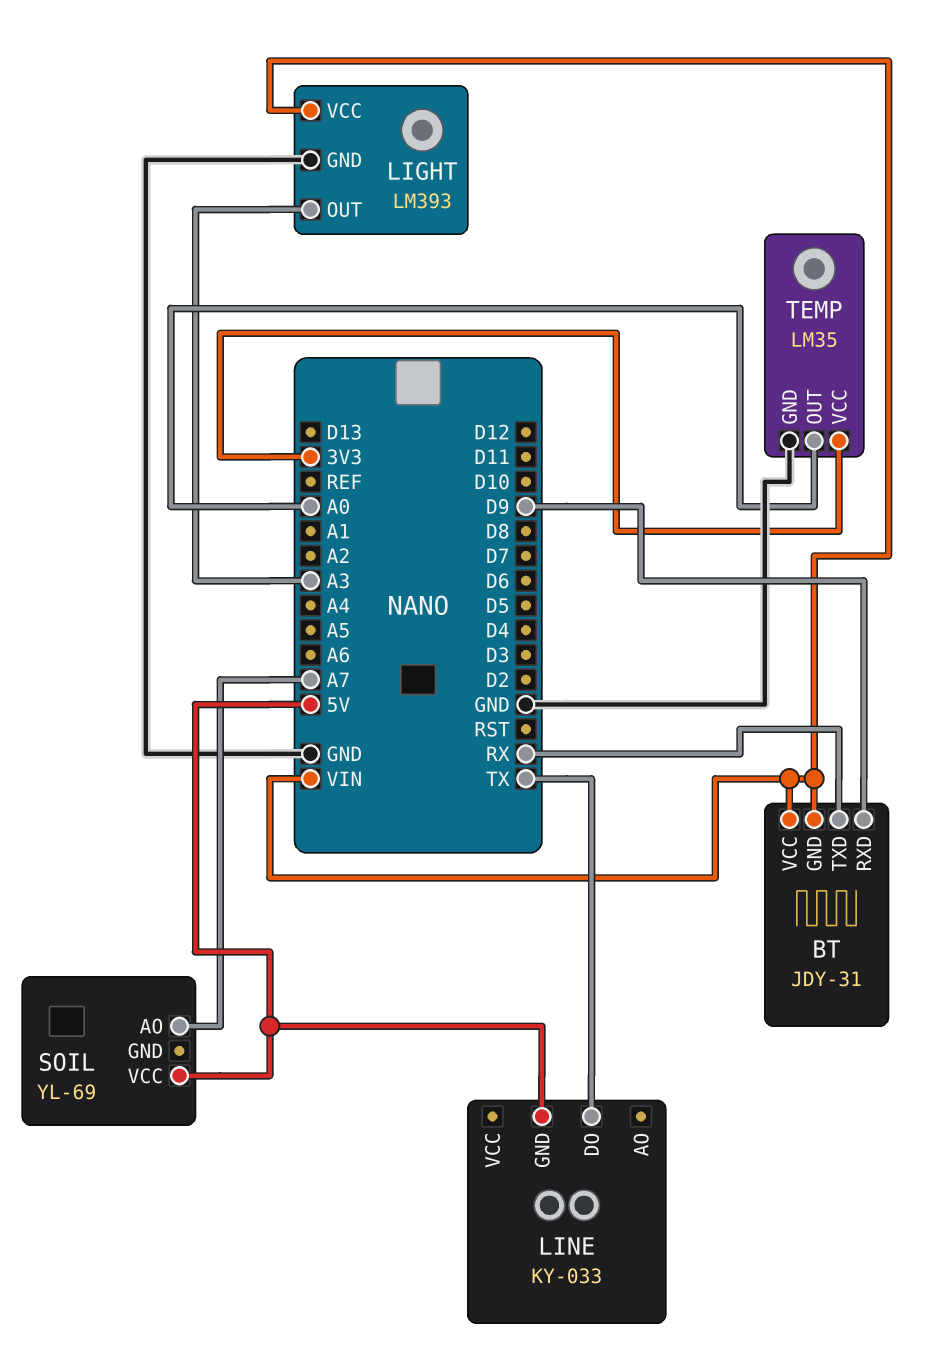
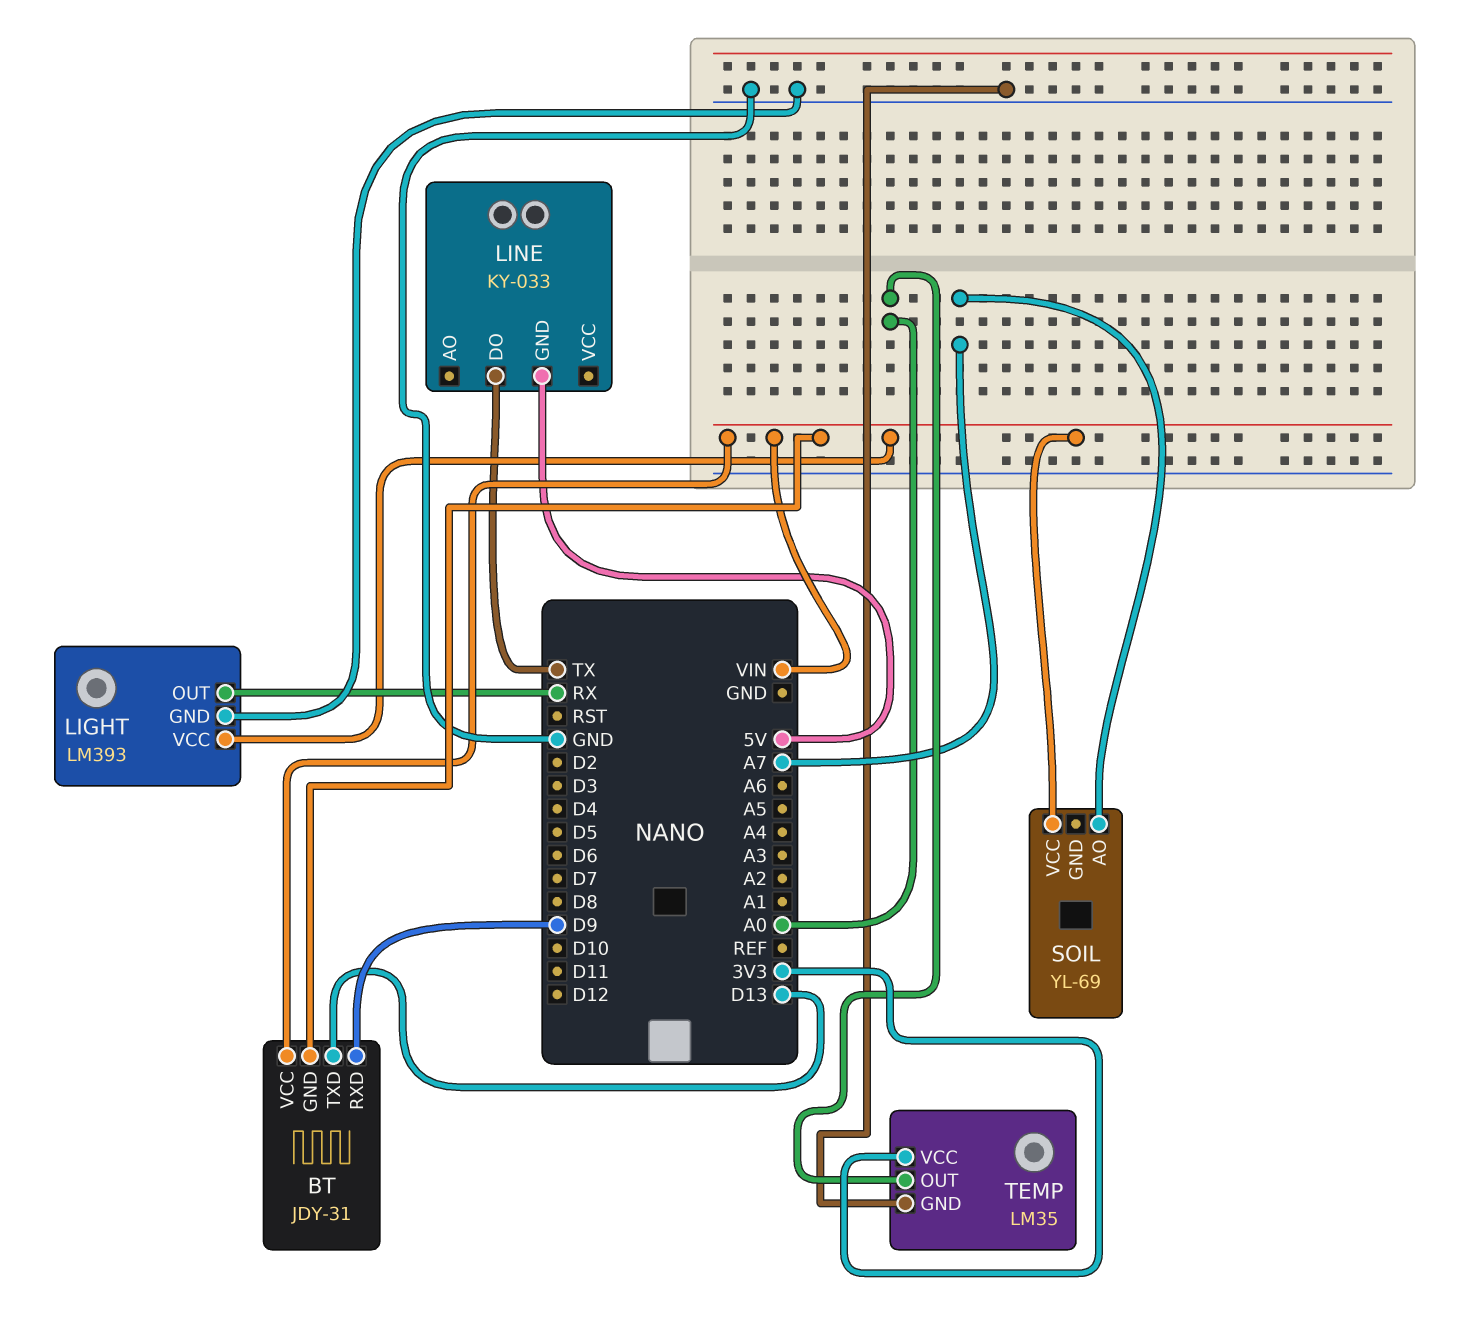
BT pin TXD: RX -> D13
LIGHT pin OUT: A3 -> RX
SOIL pin VCC: 5V -> VIN

